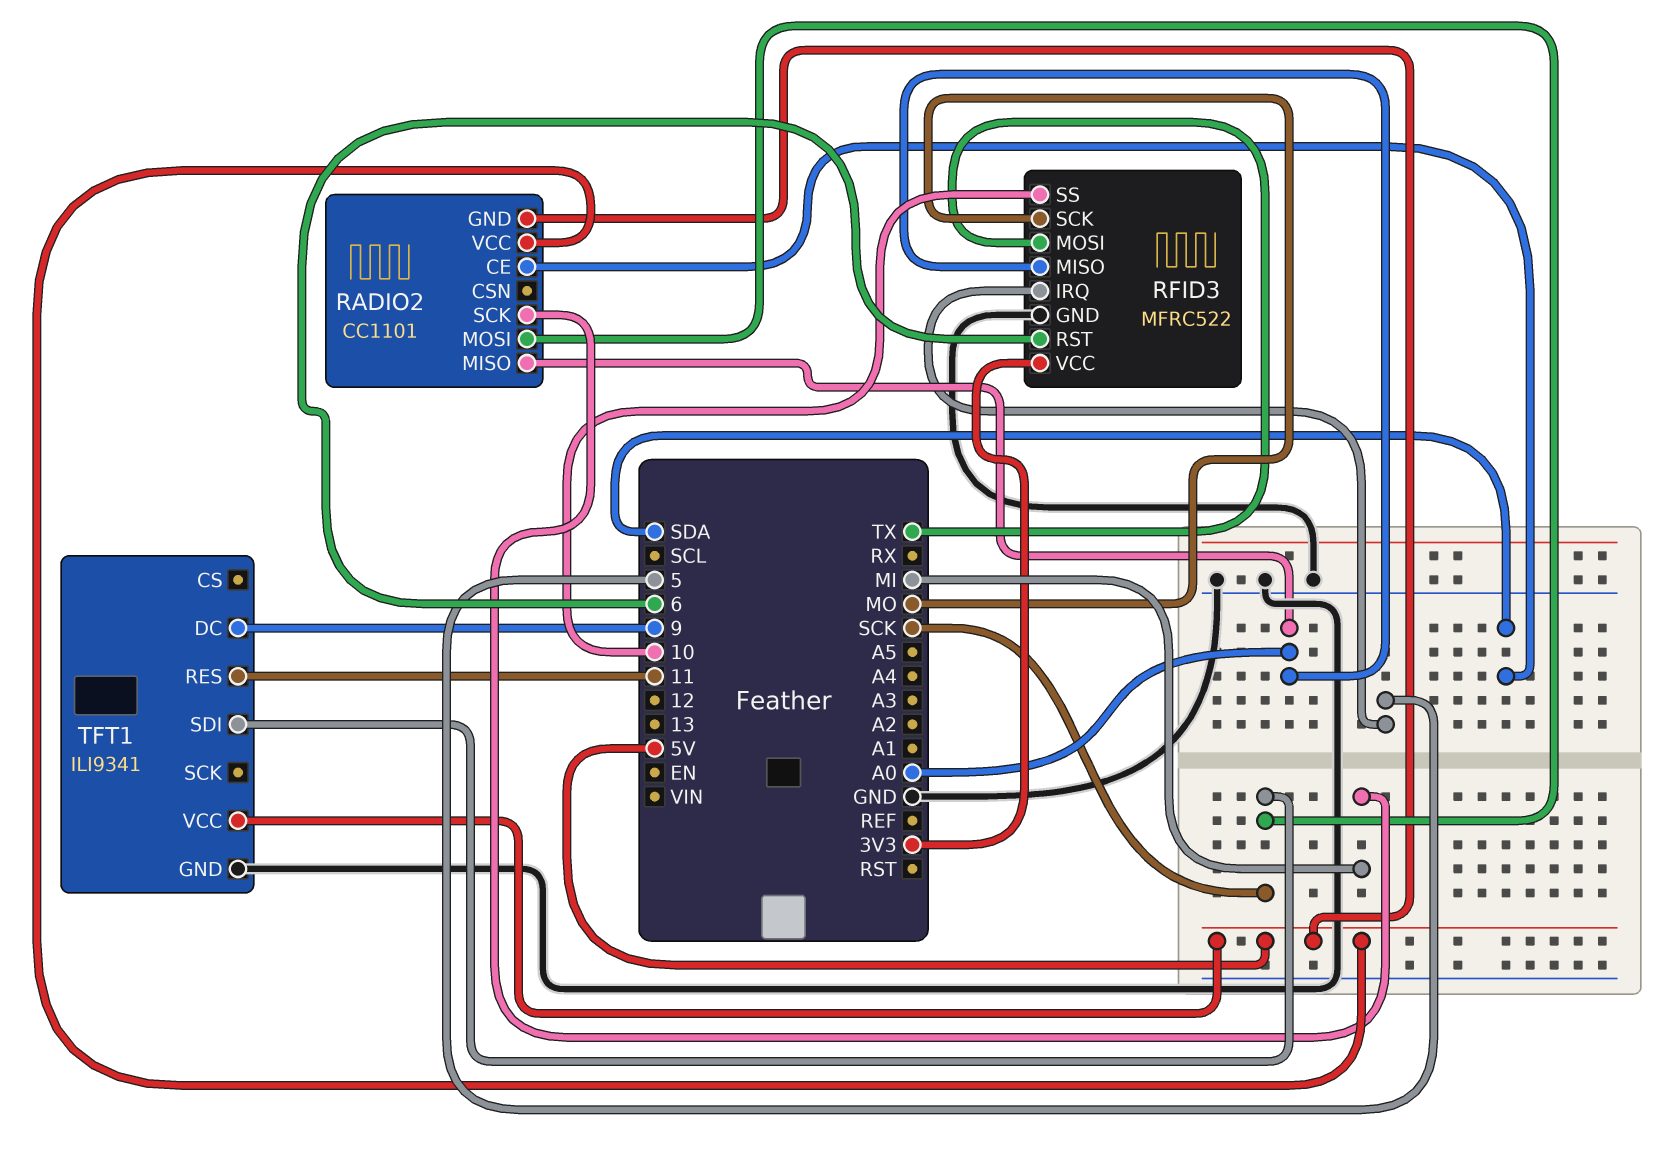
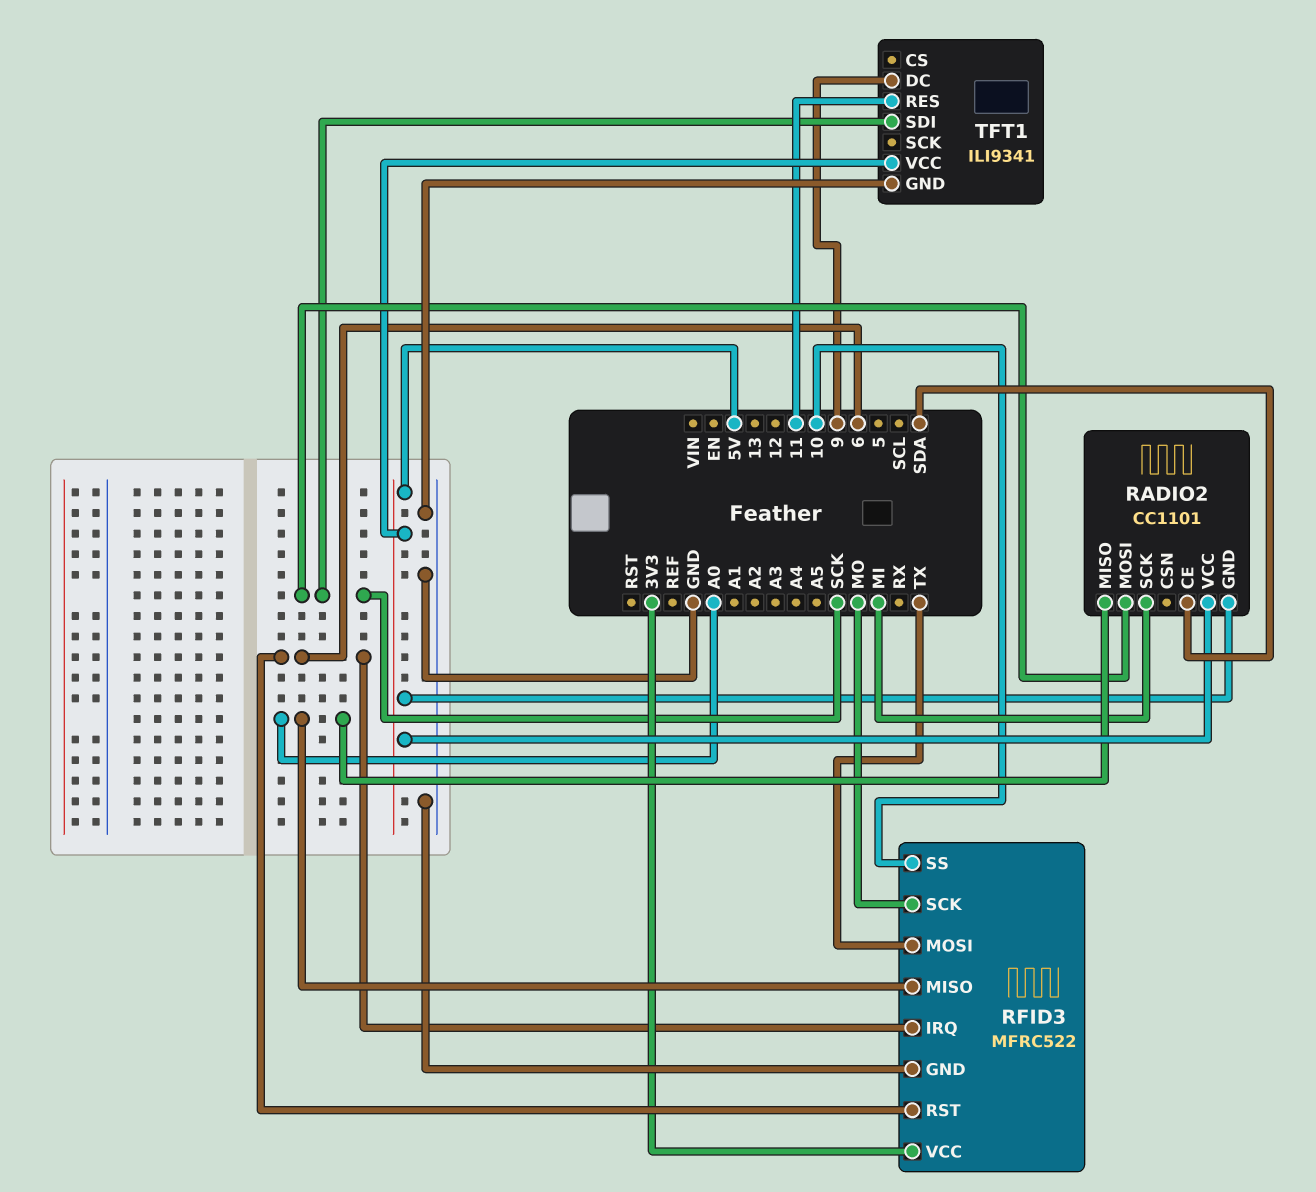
RFID3 pin IRQ: 5 -> 6

